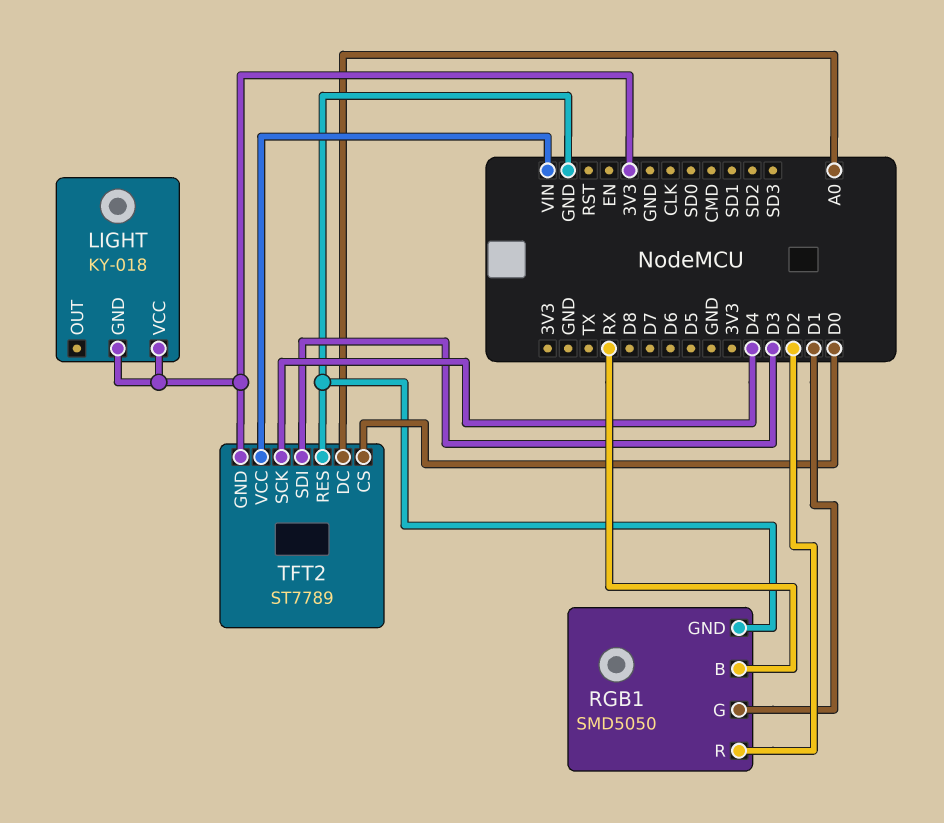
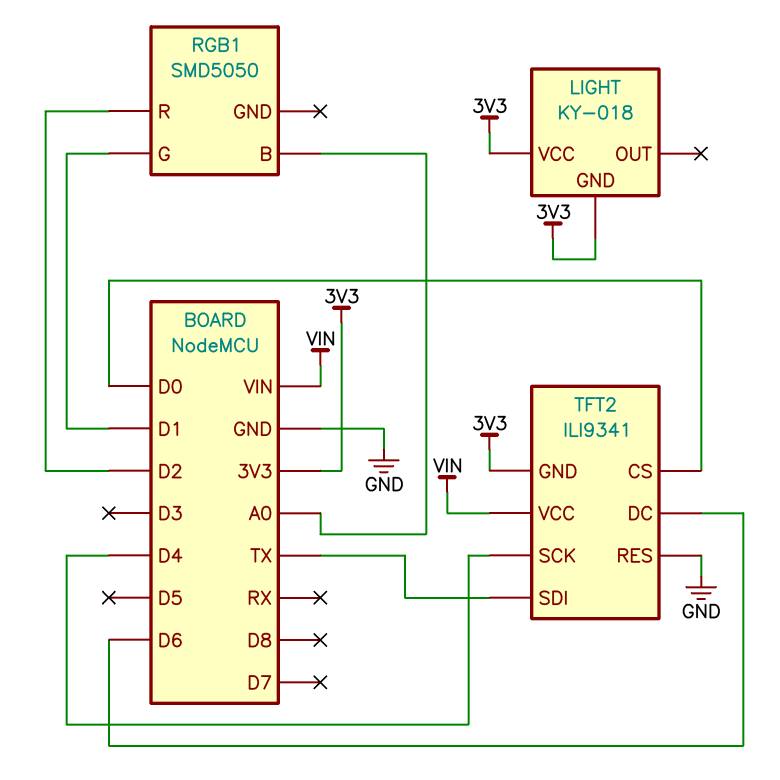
RGB1 pin B: RX -> A0
RGB1 pin GND: GND -> none
TFT2: ST7789 -> ILI9341
TFT2 pin DC: A0 -> D6
TFT2 pin SDI: D3 -> TX

